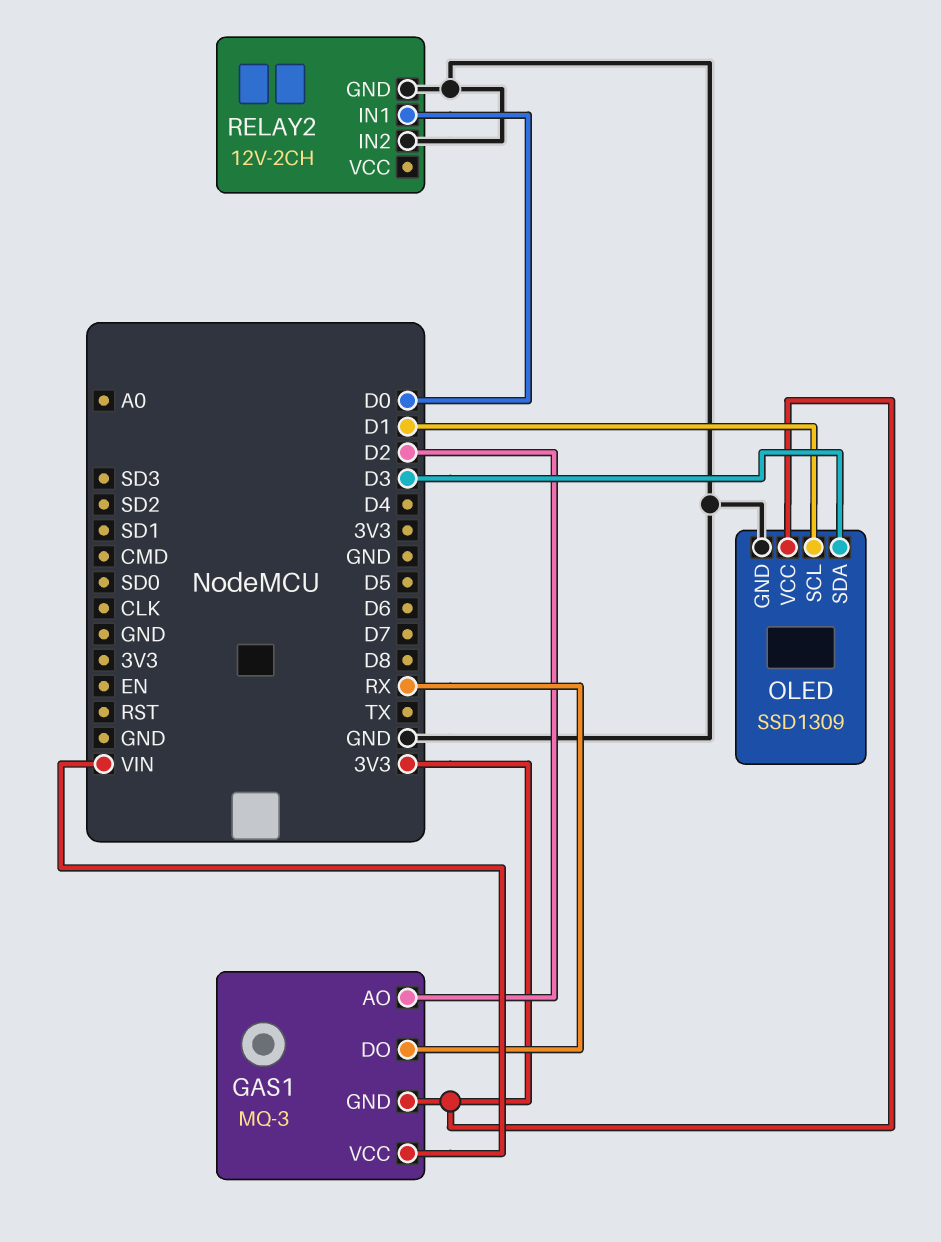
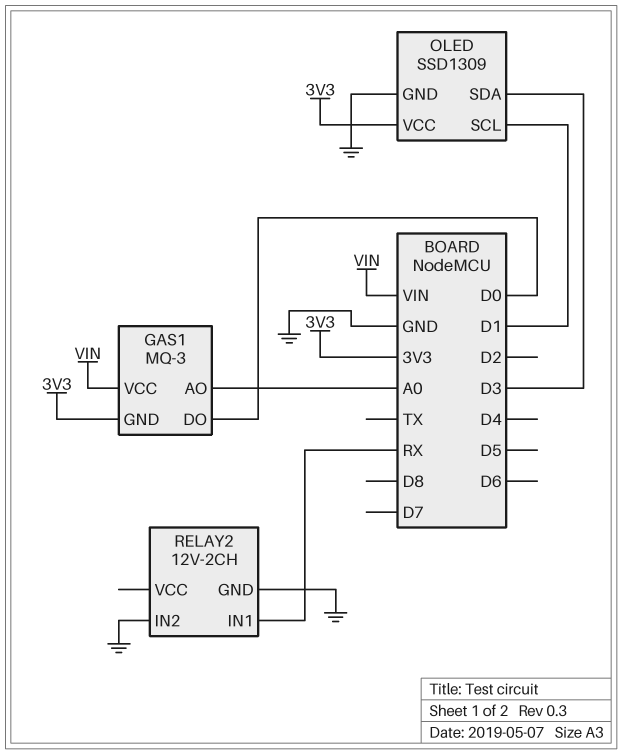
GAS1 pin AO: D2 -> A0
GAS1 pin DO: RX -> D0
RELAY2 pin IN1: D0 -> RX

